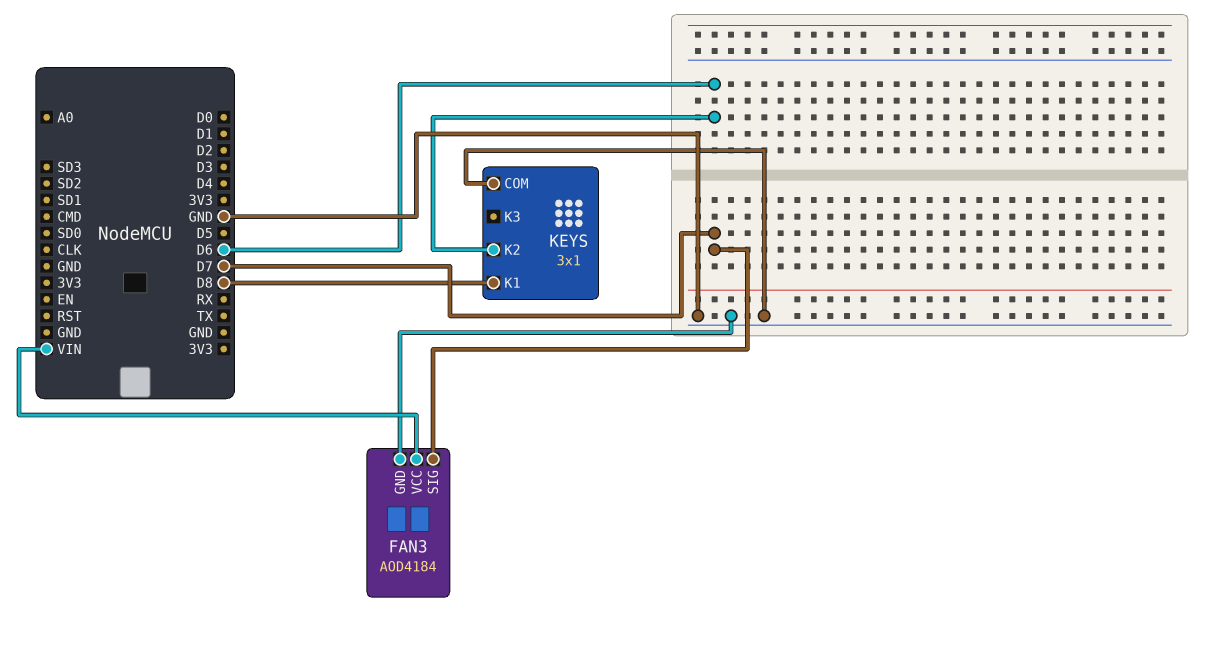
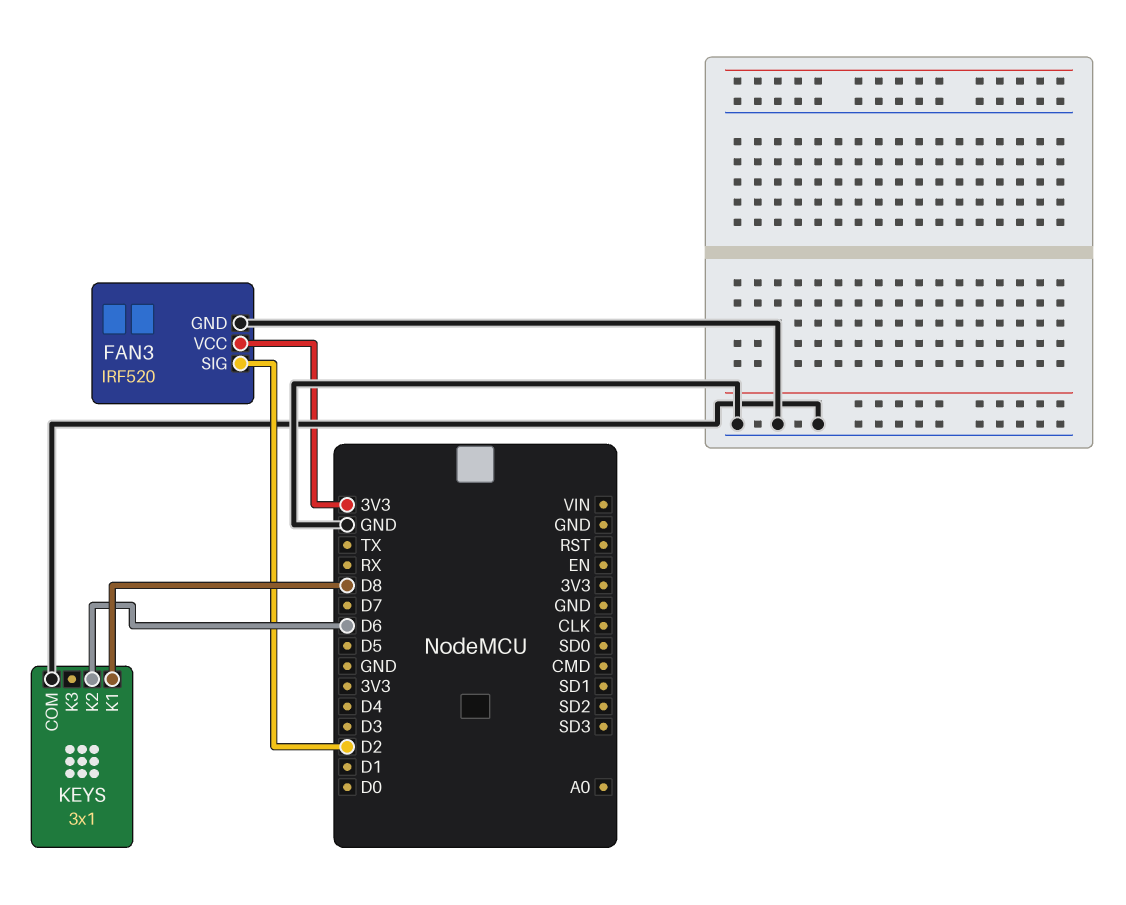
FAN3: AOD4184 -> IRF520
FAN3 pin SIG: D7 -> D2
FAN3 pin VCC: VIN -> 3V3

